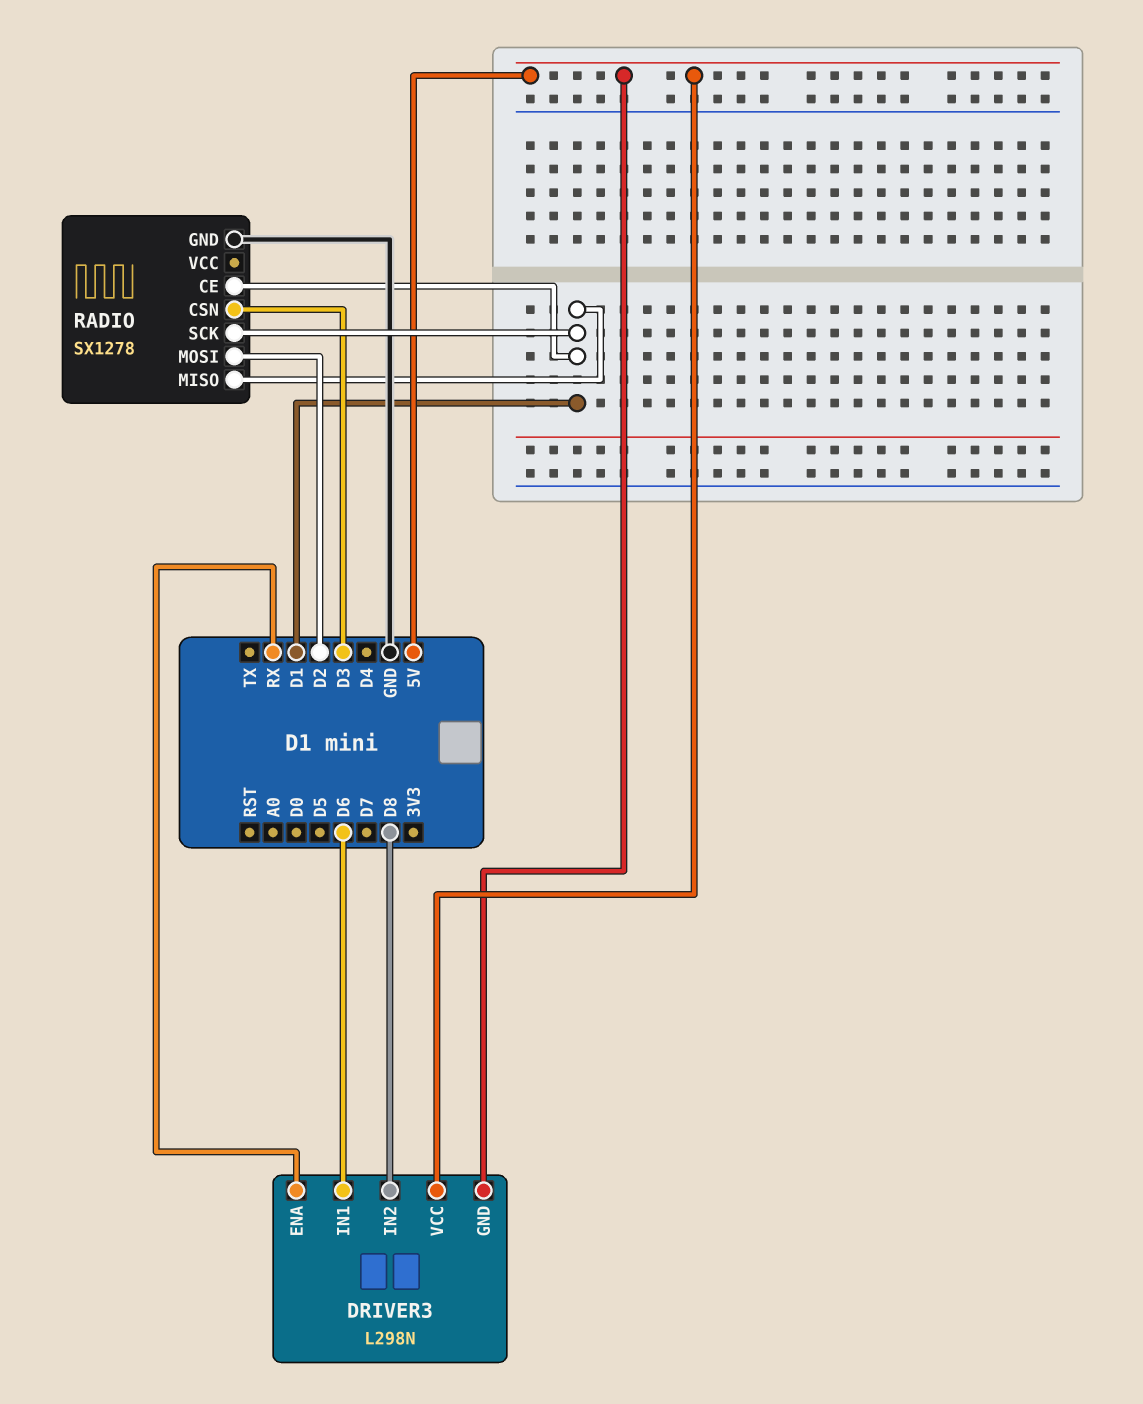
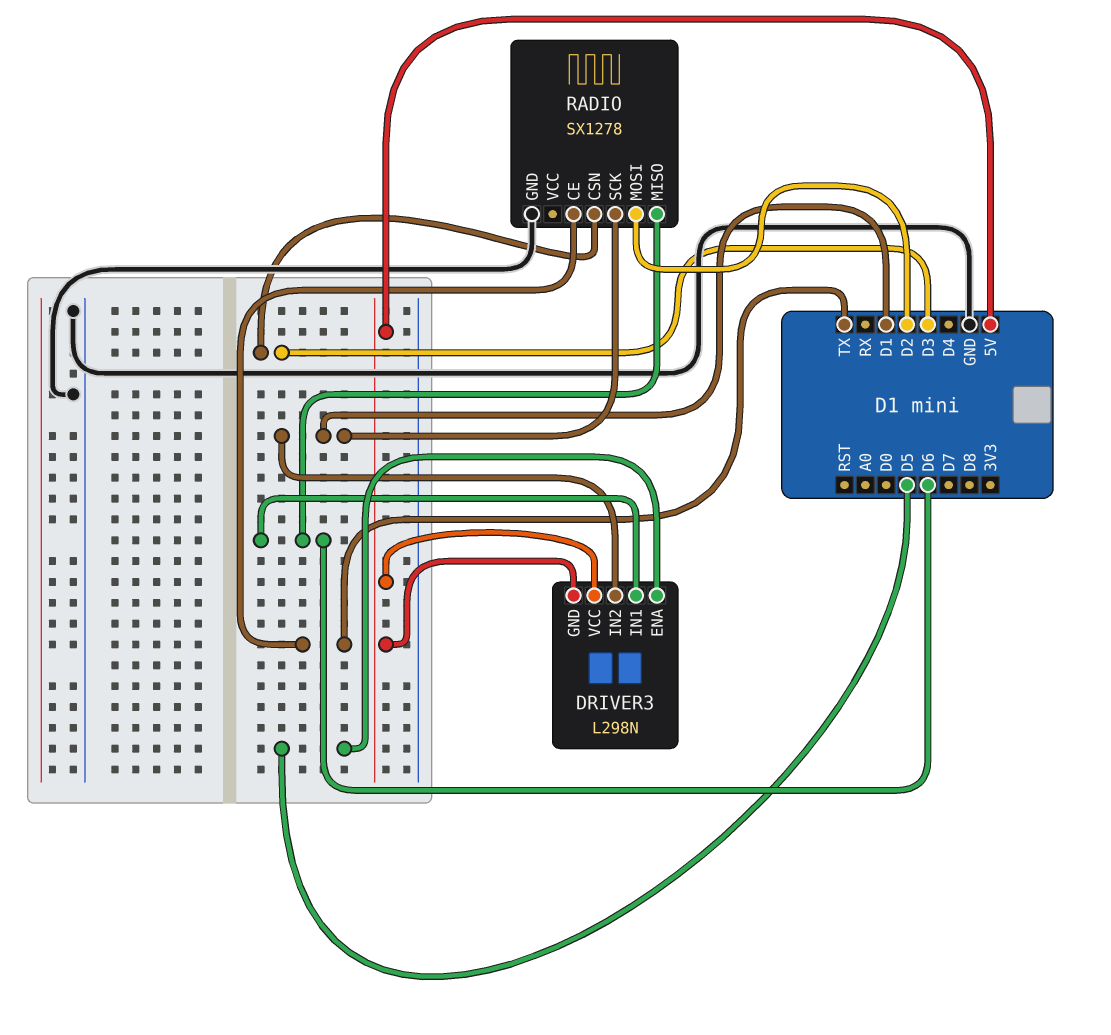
DRIVER3 pin ENA: RX -> D5
DRIVER3 pin IN2: D8 -> D1
RADIO pin CE: D1 -> TX
RADIO pin MISO: D1 -> D6

